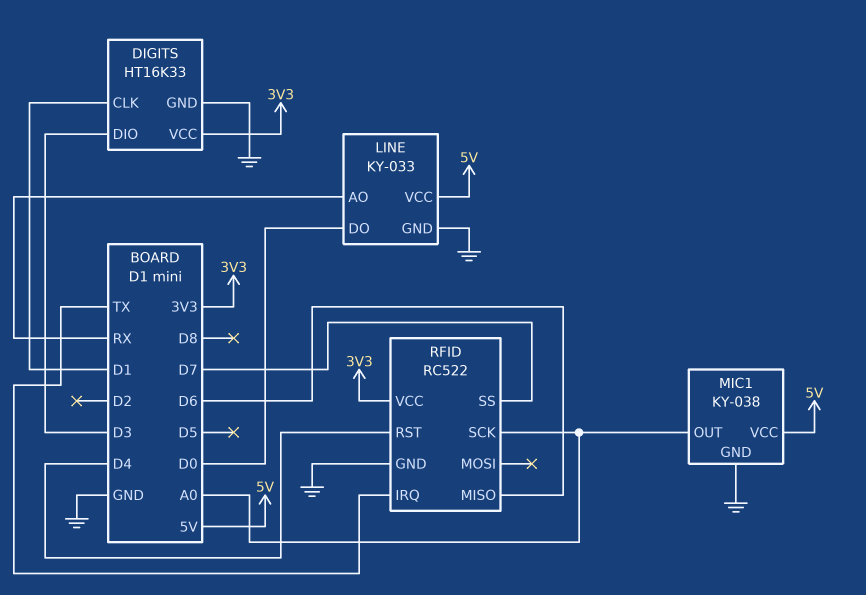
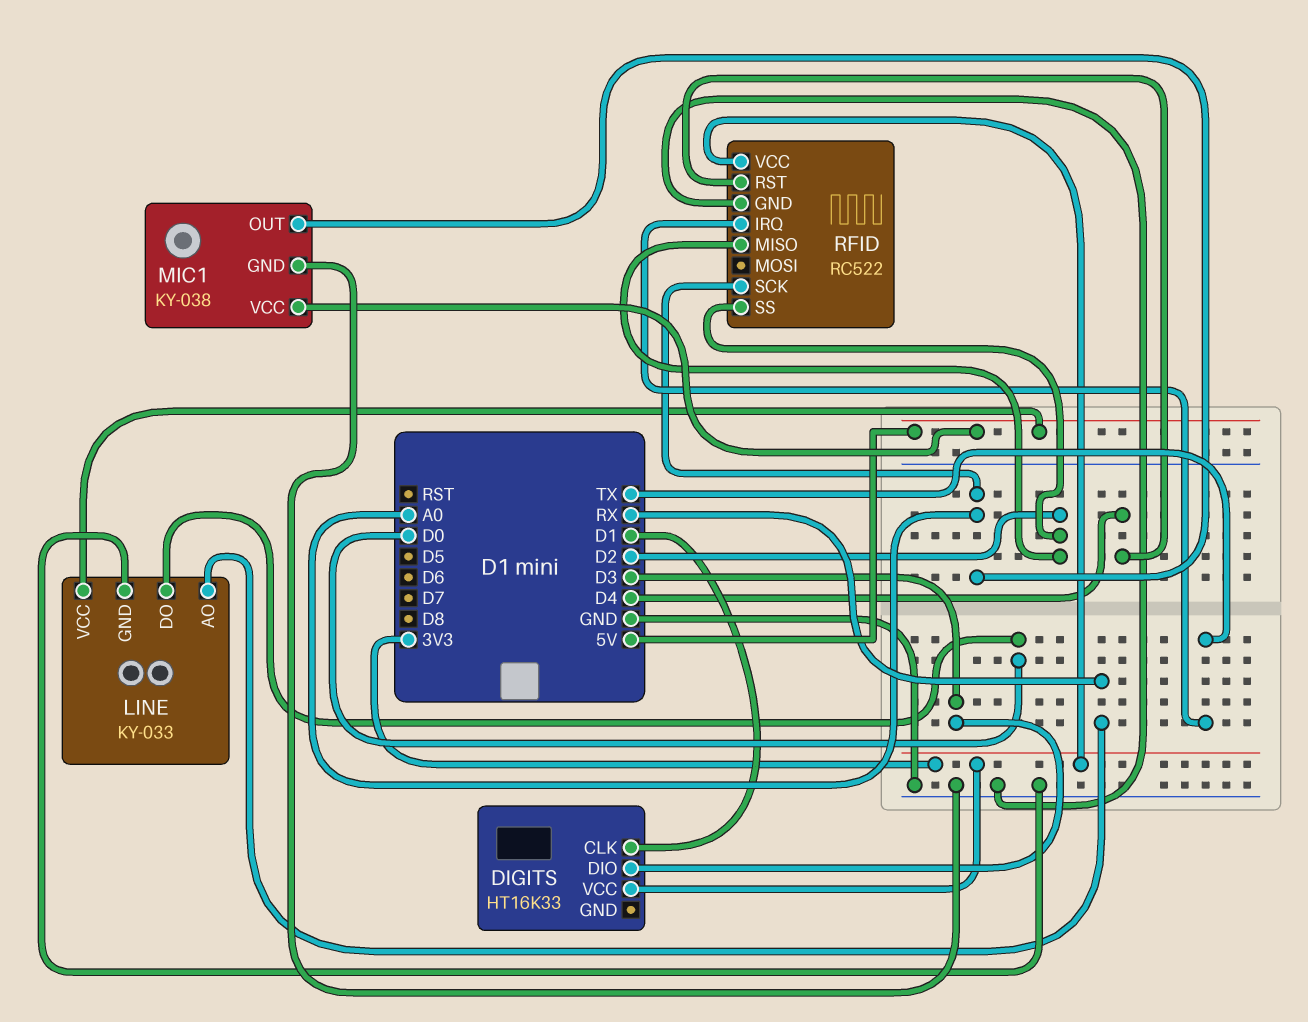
DIGITS pin GND: GND -> none
RFID pin MISO: D6 -> D2
RFID pin SS: D7 -> D2

